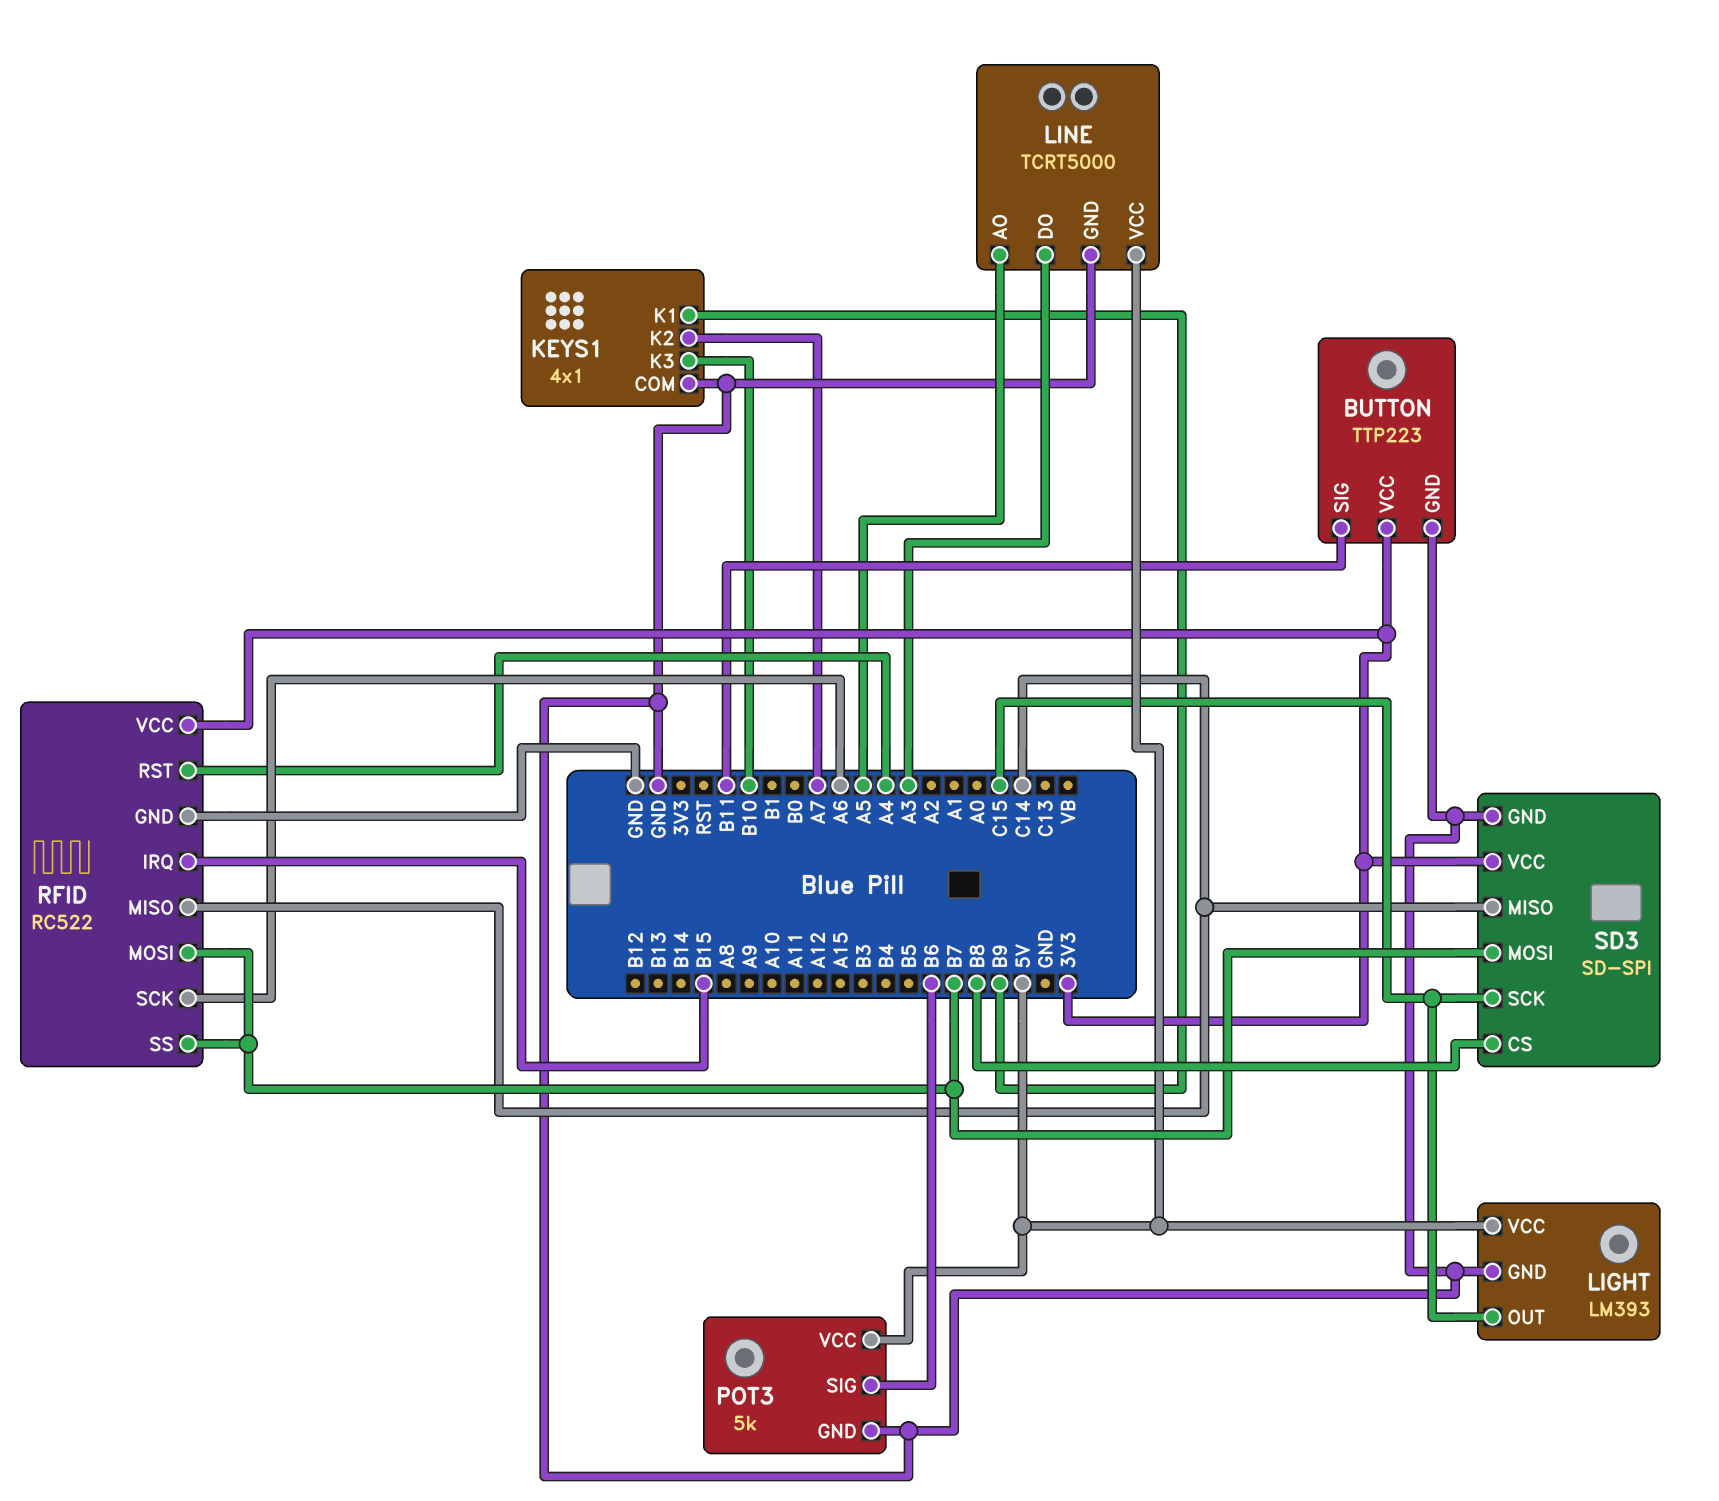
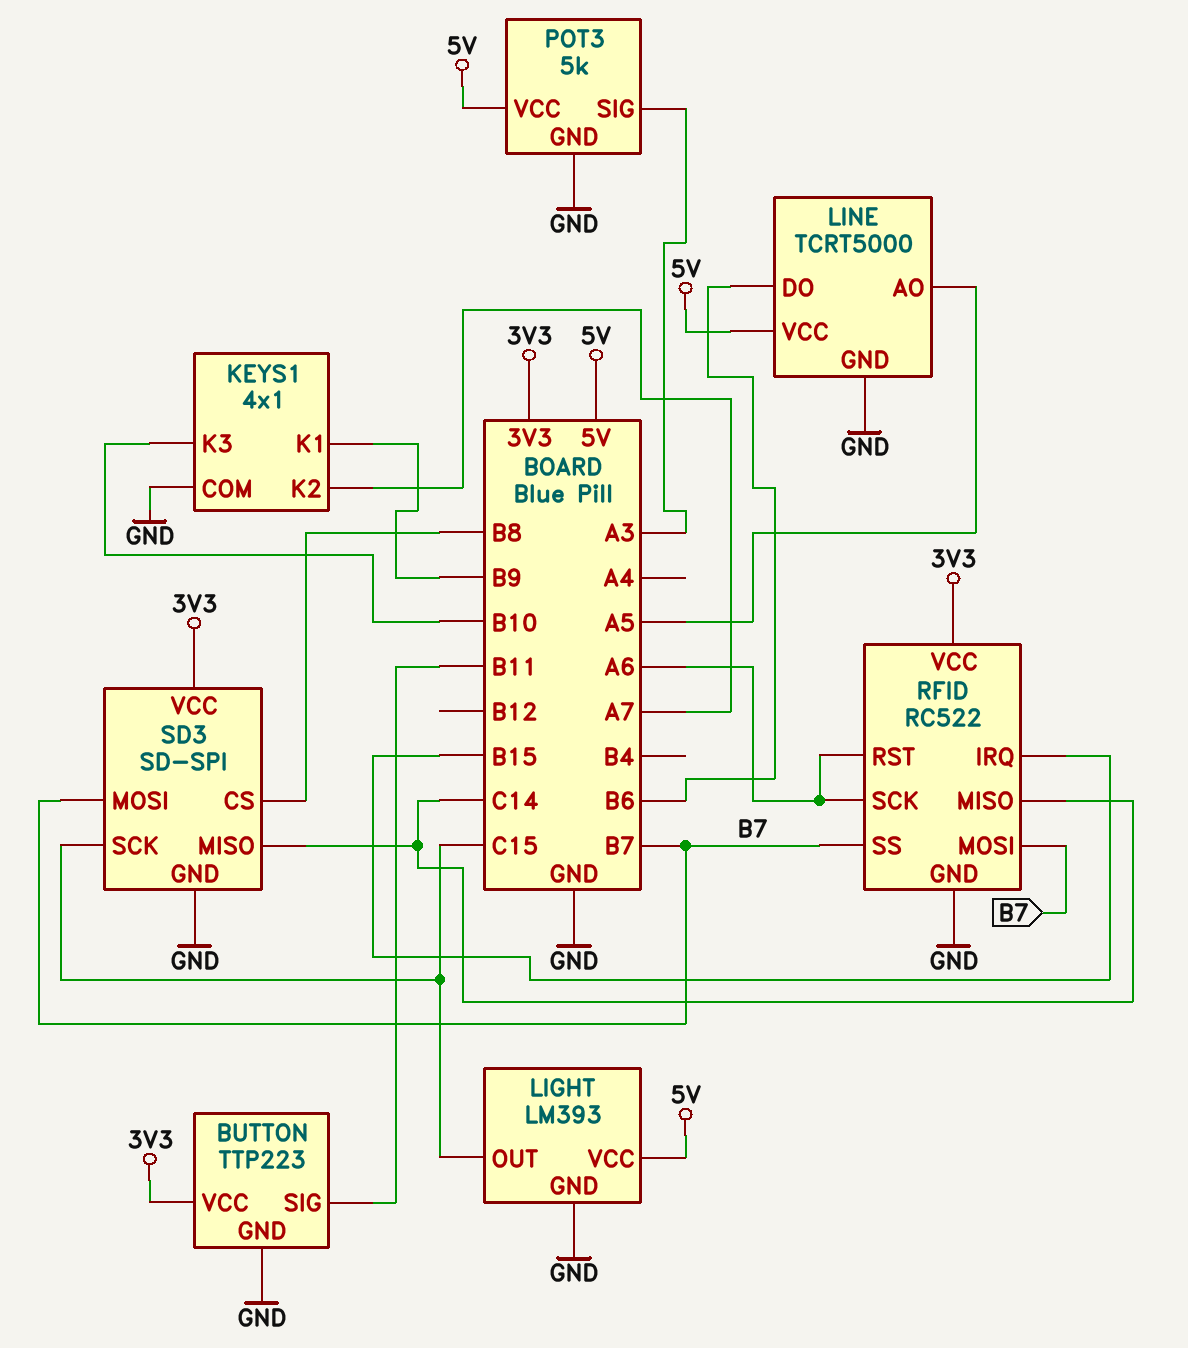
LINE pin DO: A3 -> B6
POT3 pin SIG: B6 -> A3
RFID pin RST: A4 -> A6

